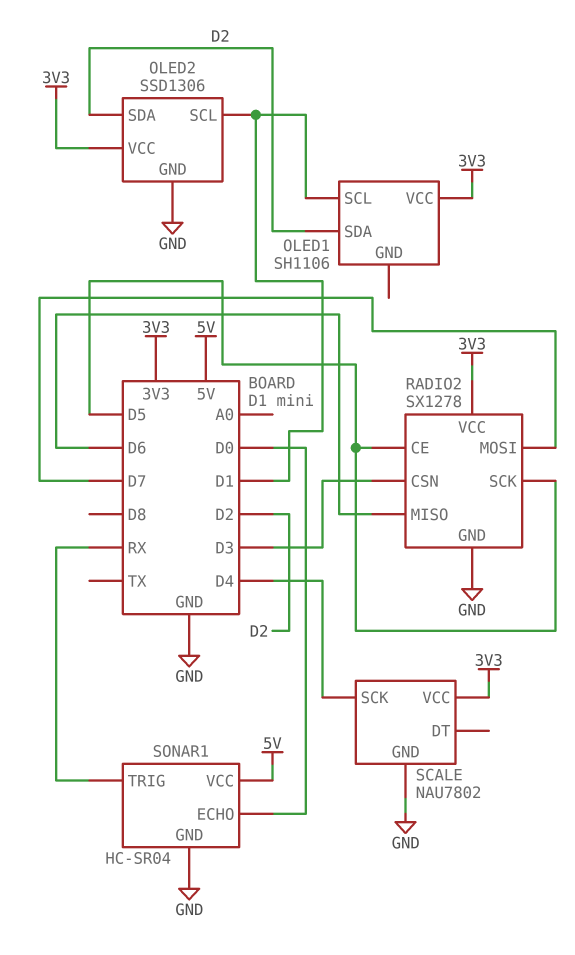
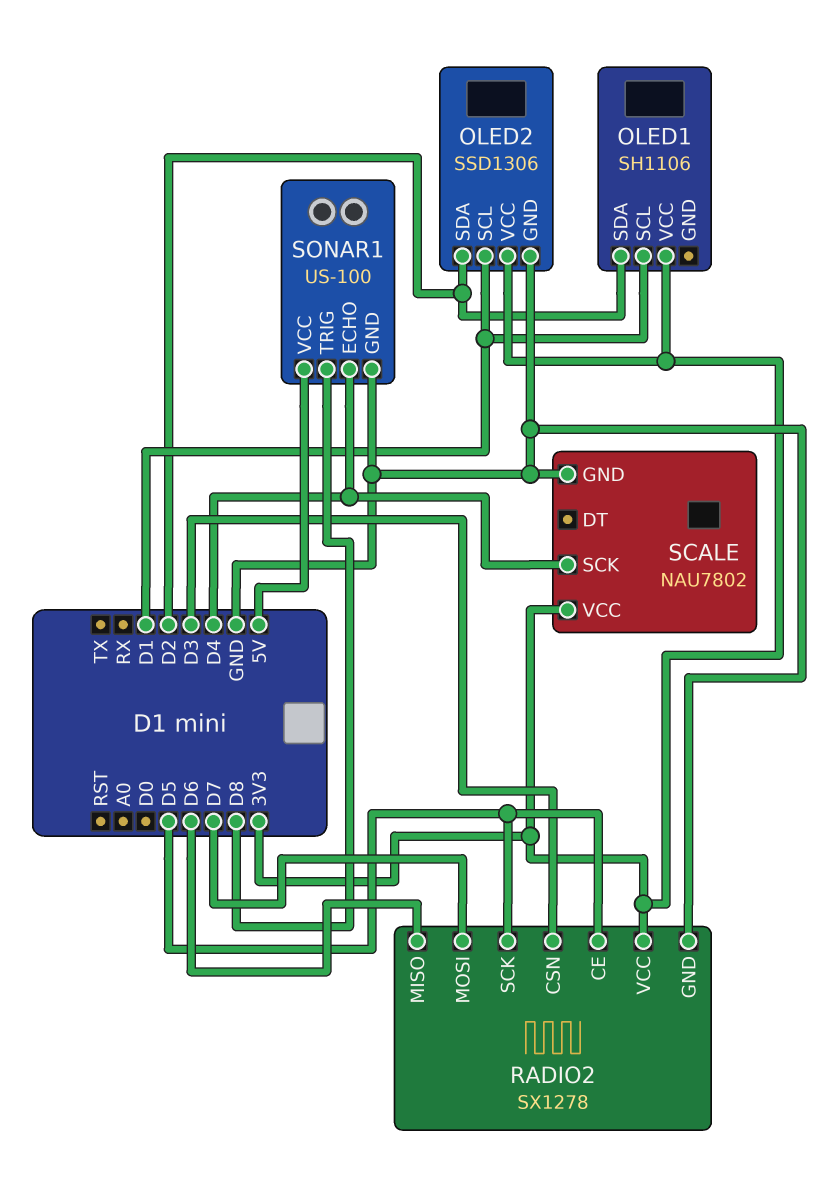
SONAR1: HC-SR04 -> US-100
SONAR1 pin ECHO: D0 -> D4
SONAR1 pin TRIG: RX -> D8

